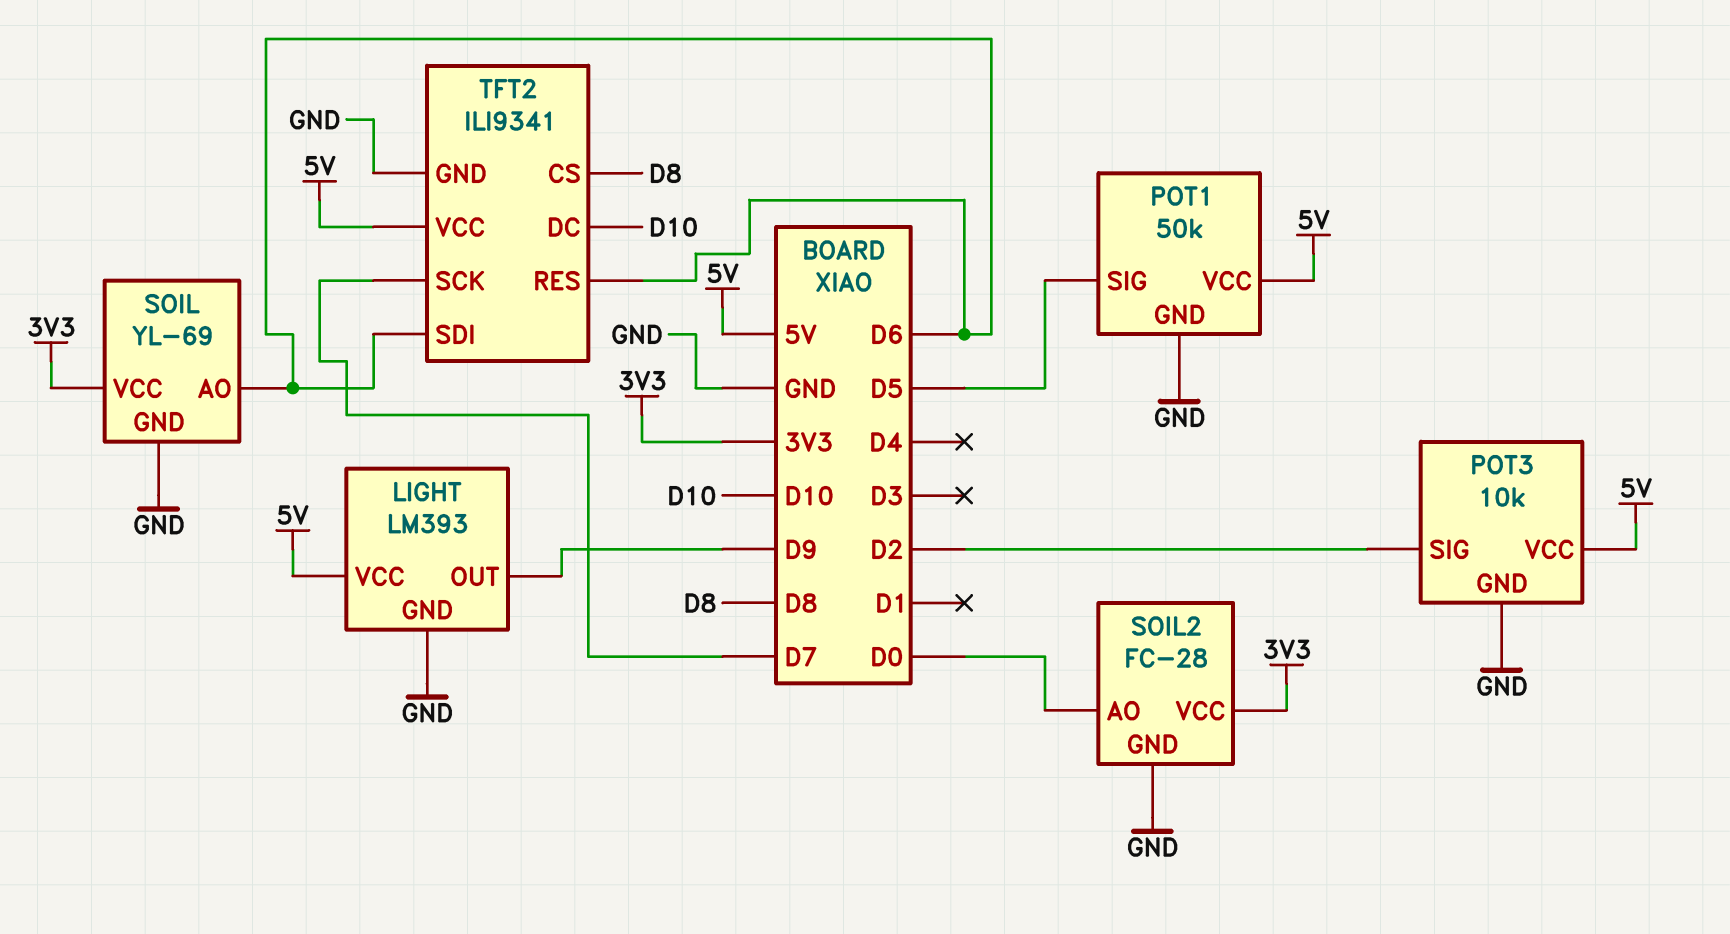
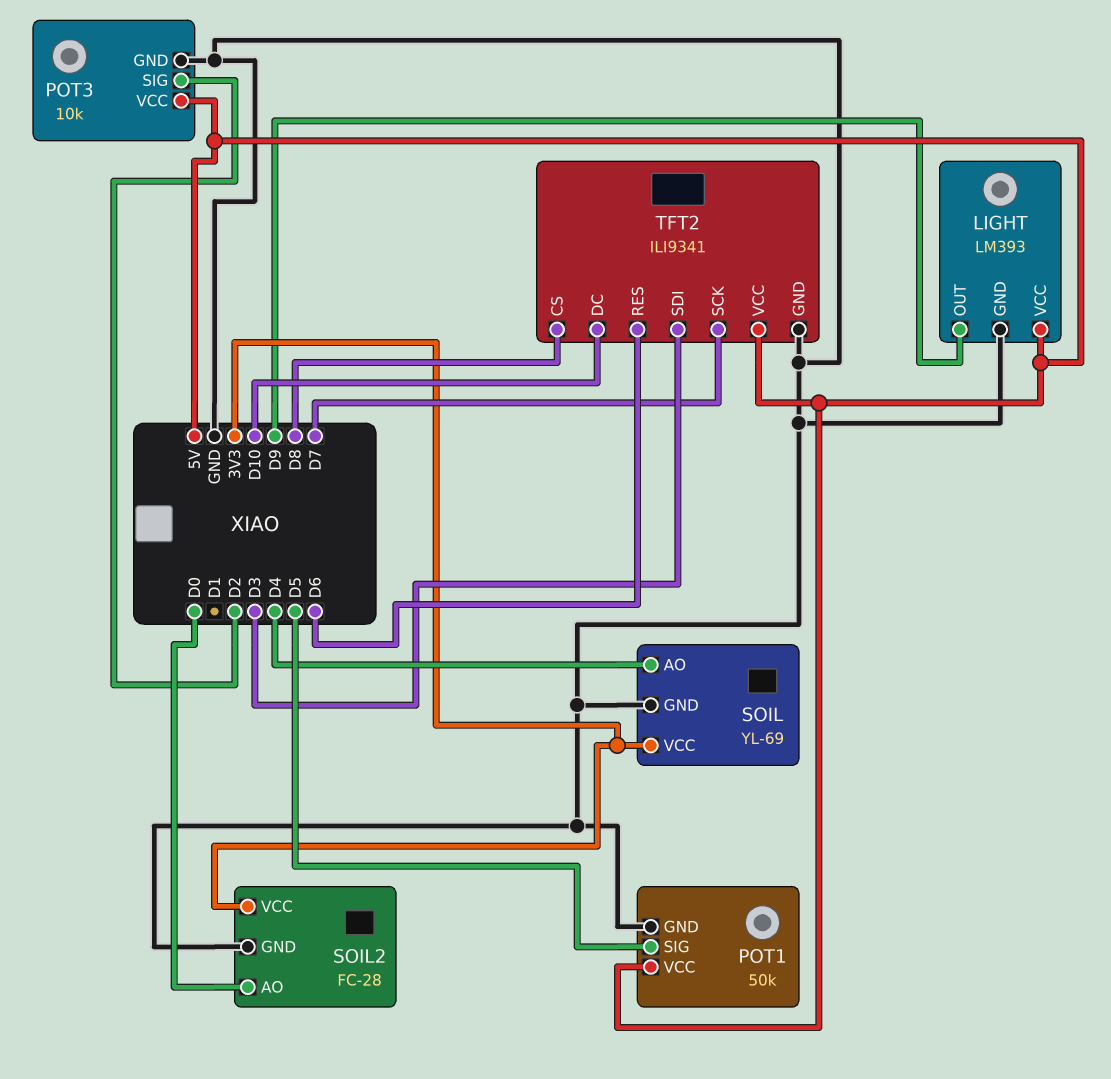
SOIL pin AO: D6 -> D4
TFT2 pin SDI: D6 -> D3

